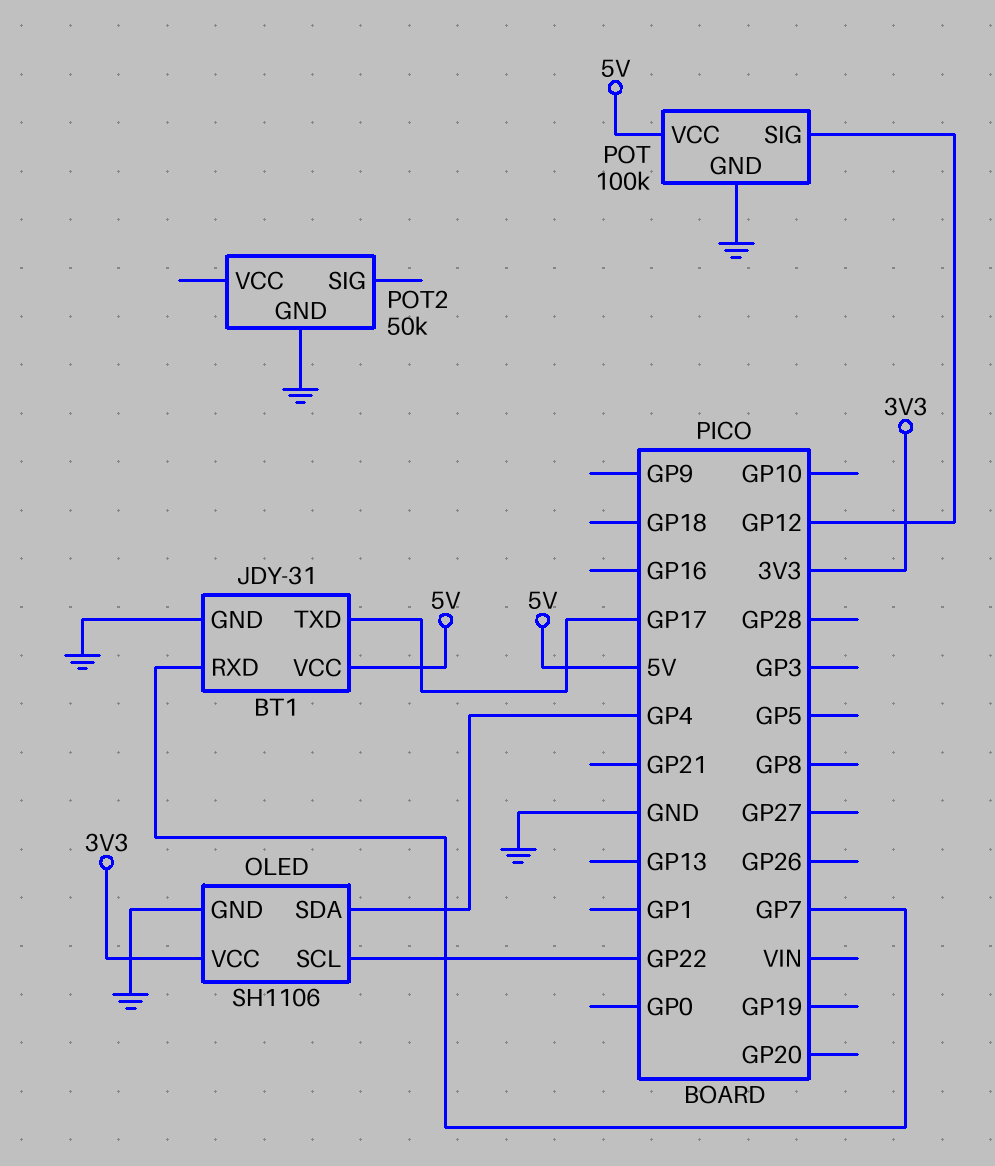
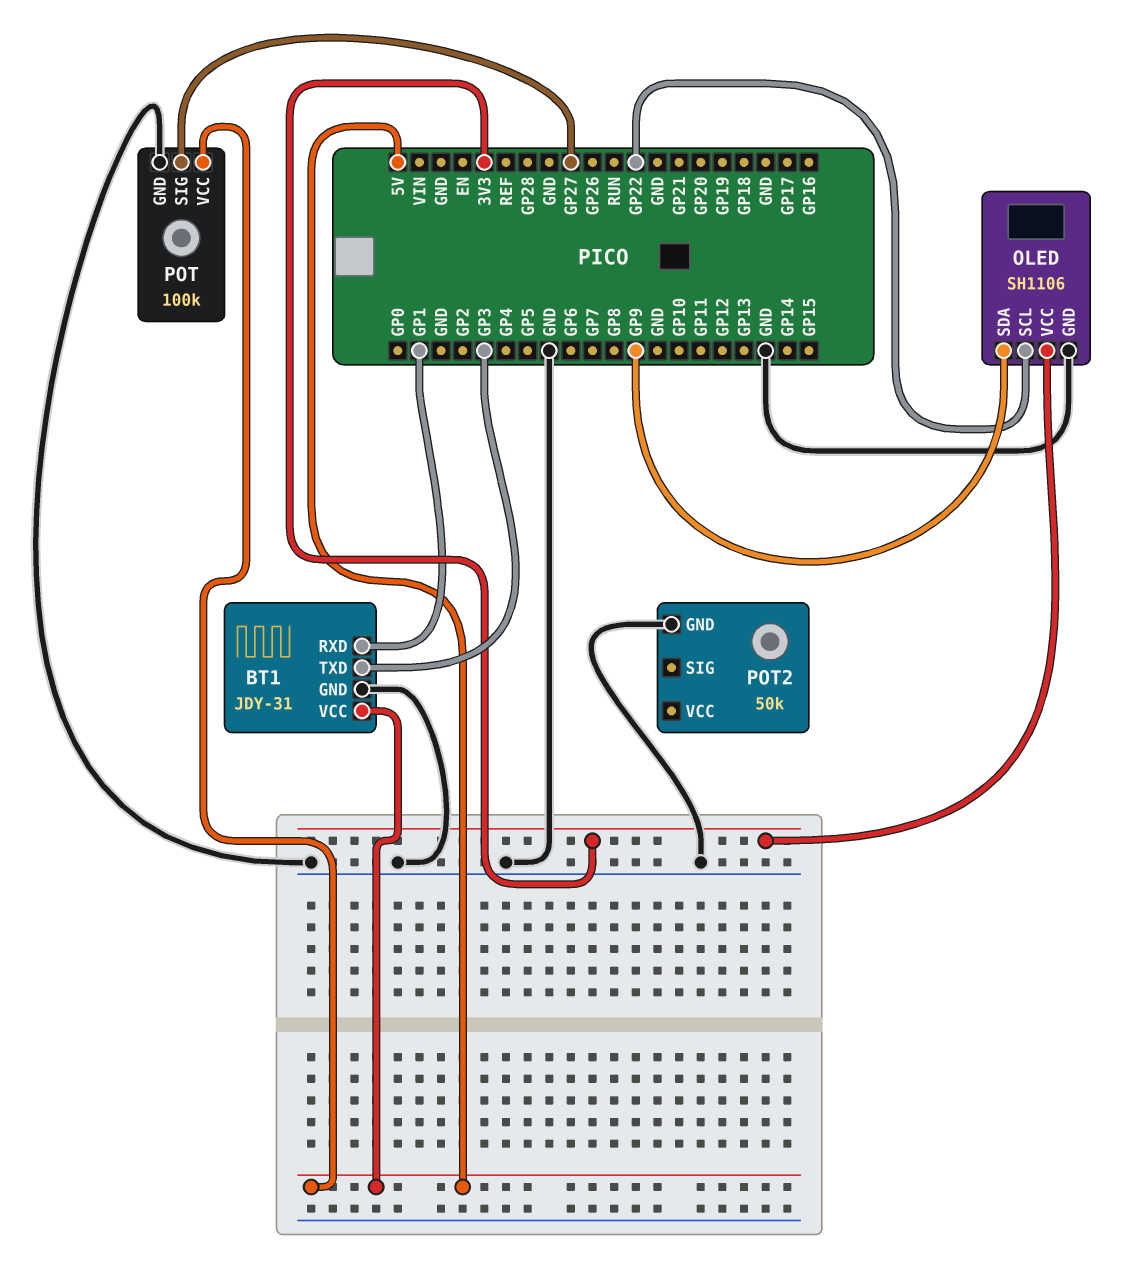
BT1 pin RXD: GP7 -> GP1
BT1 pin TXD: GP17 -> GP3
OLED pin SDA: GP4 -> GP9
POT pin SIG: GP12 -> GP27

